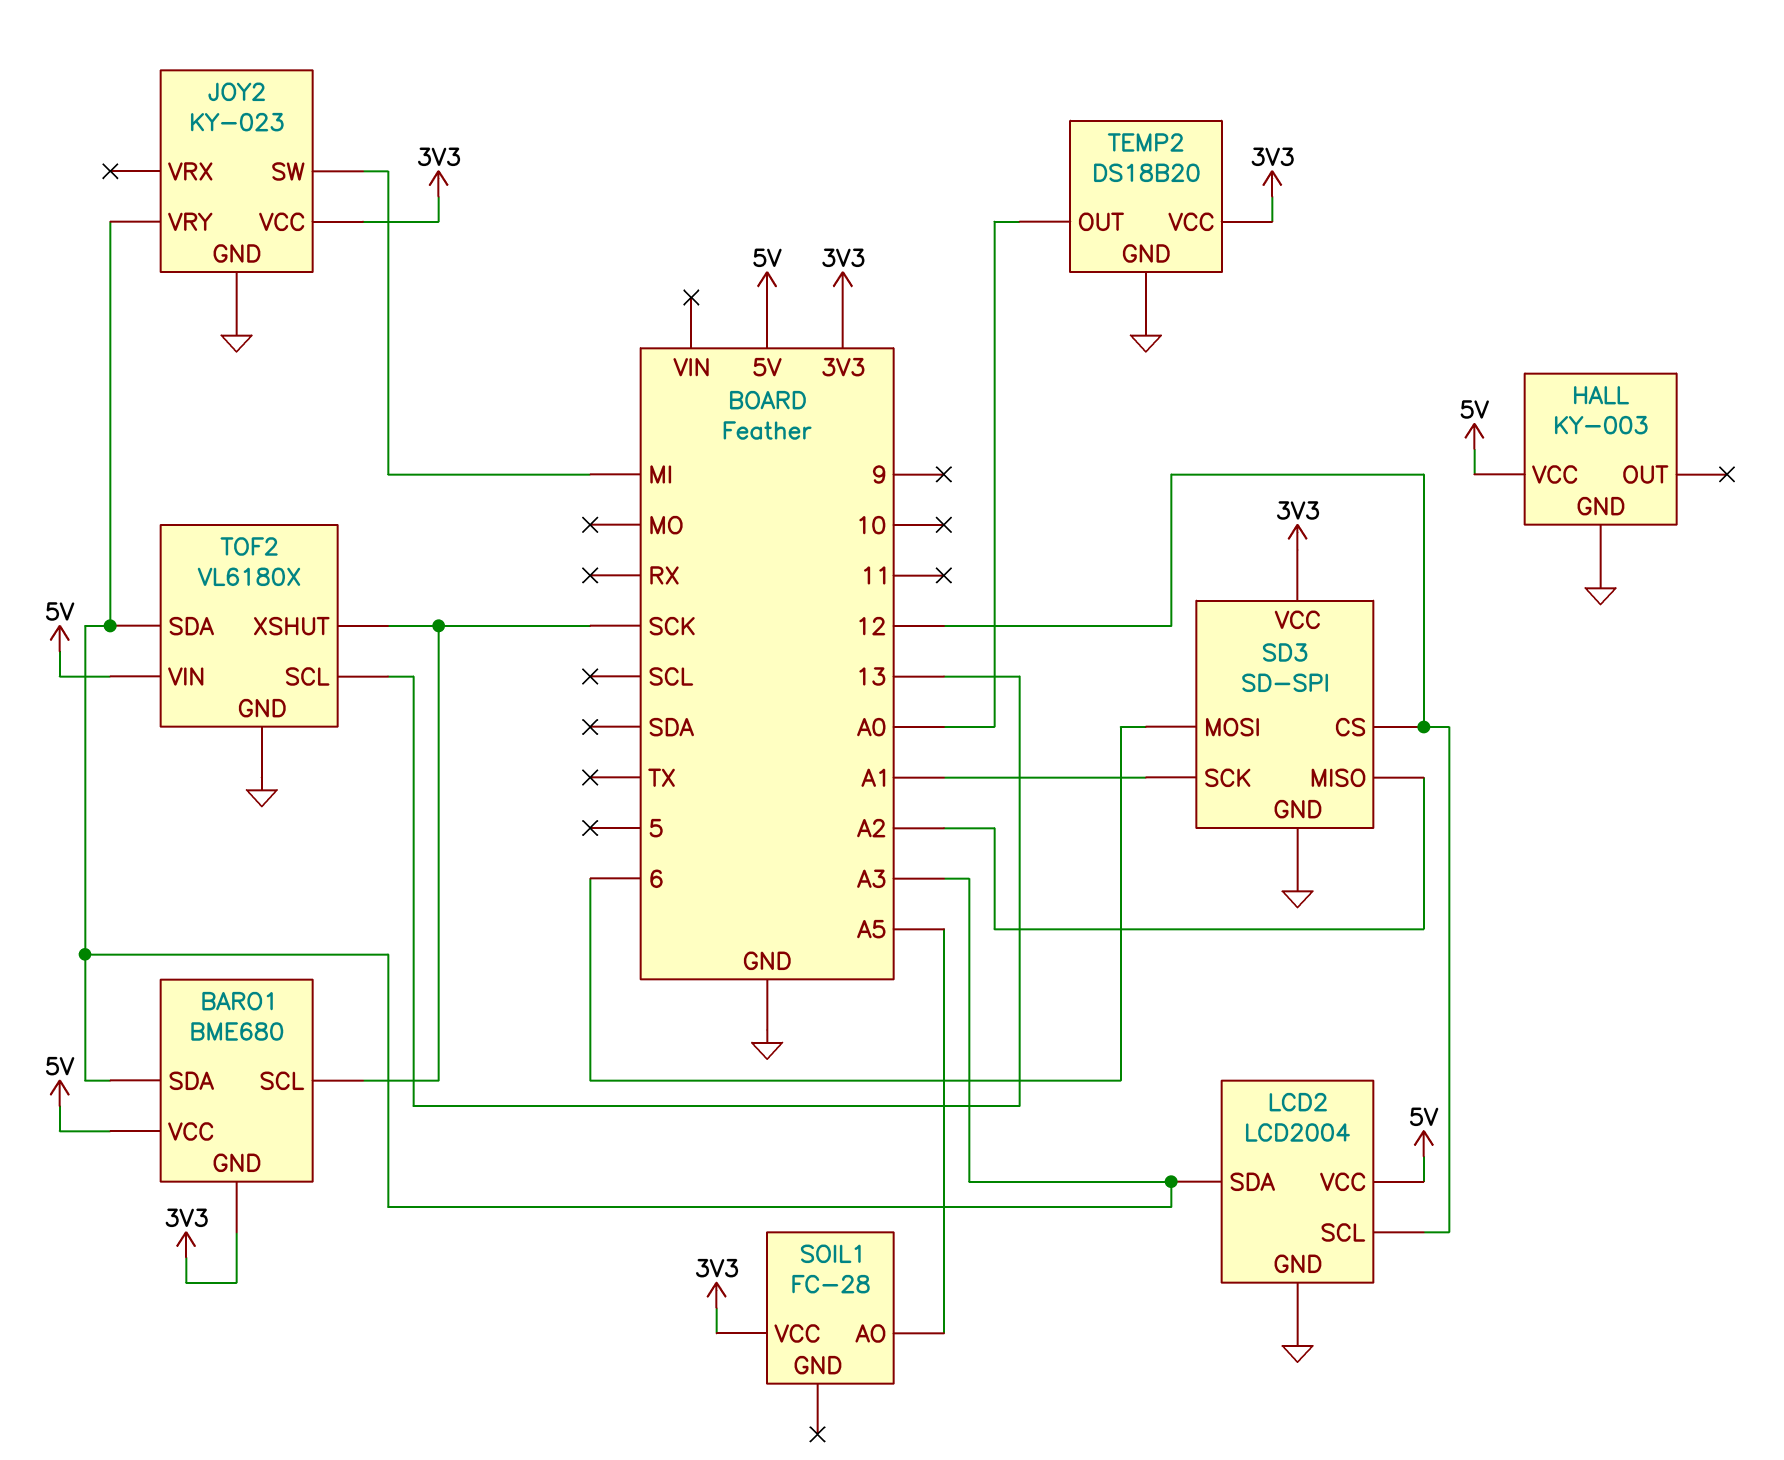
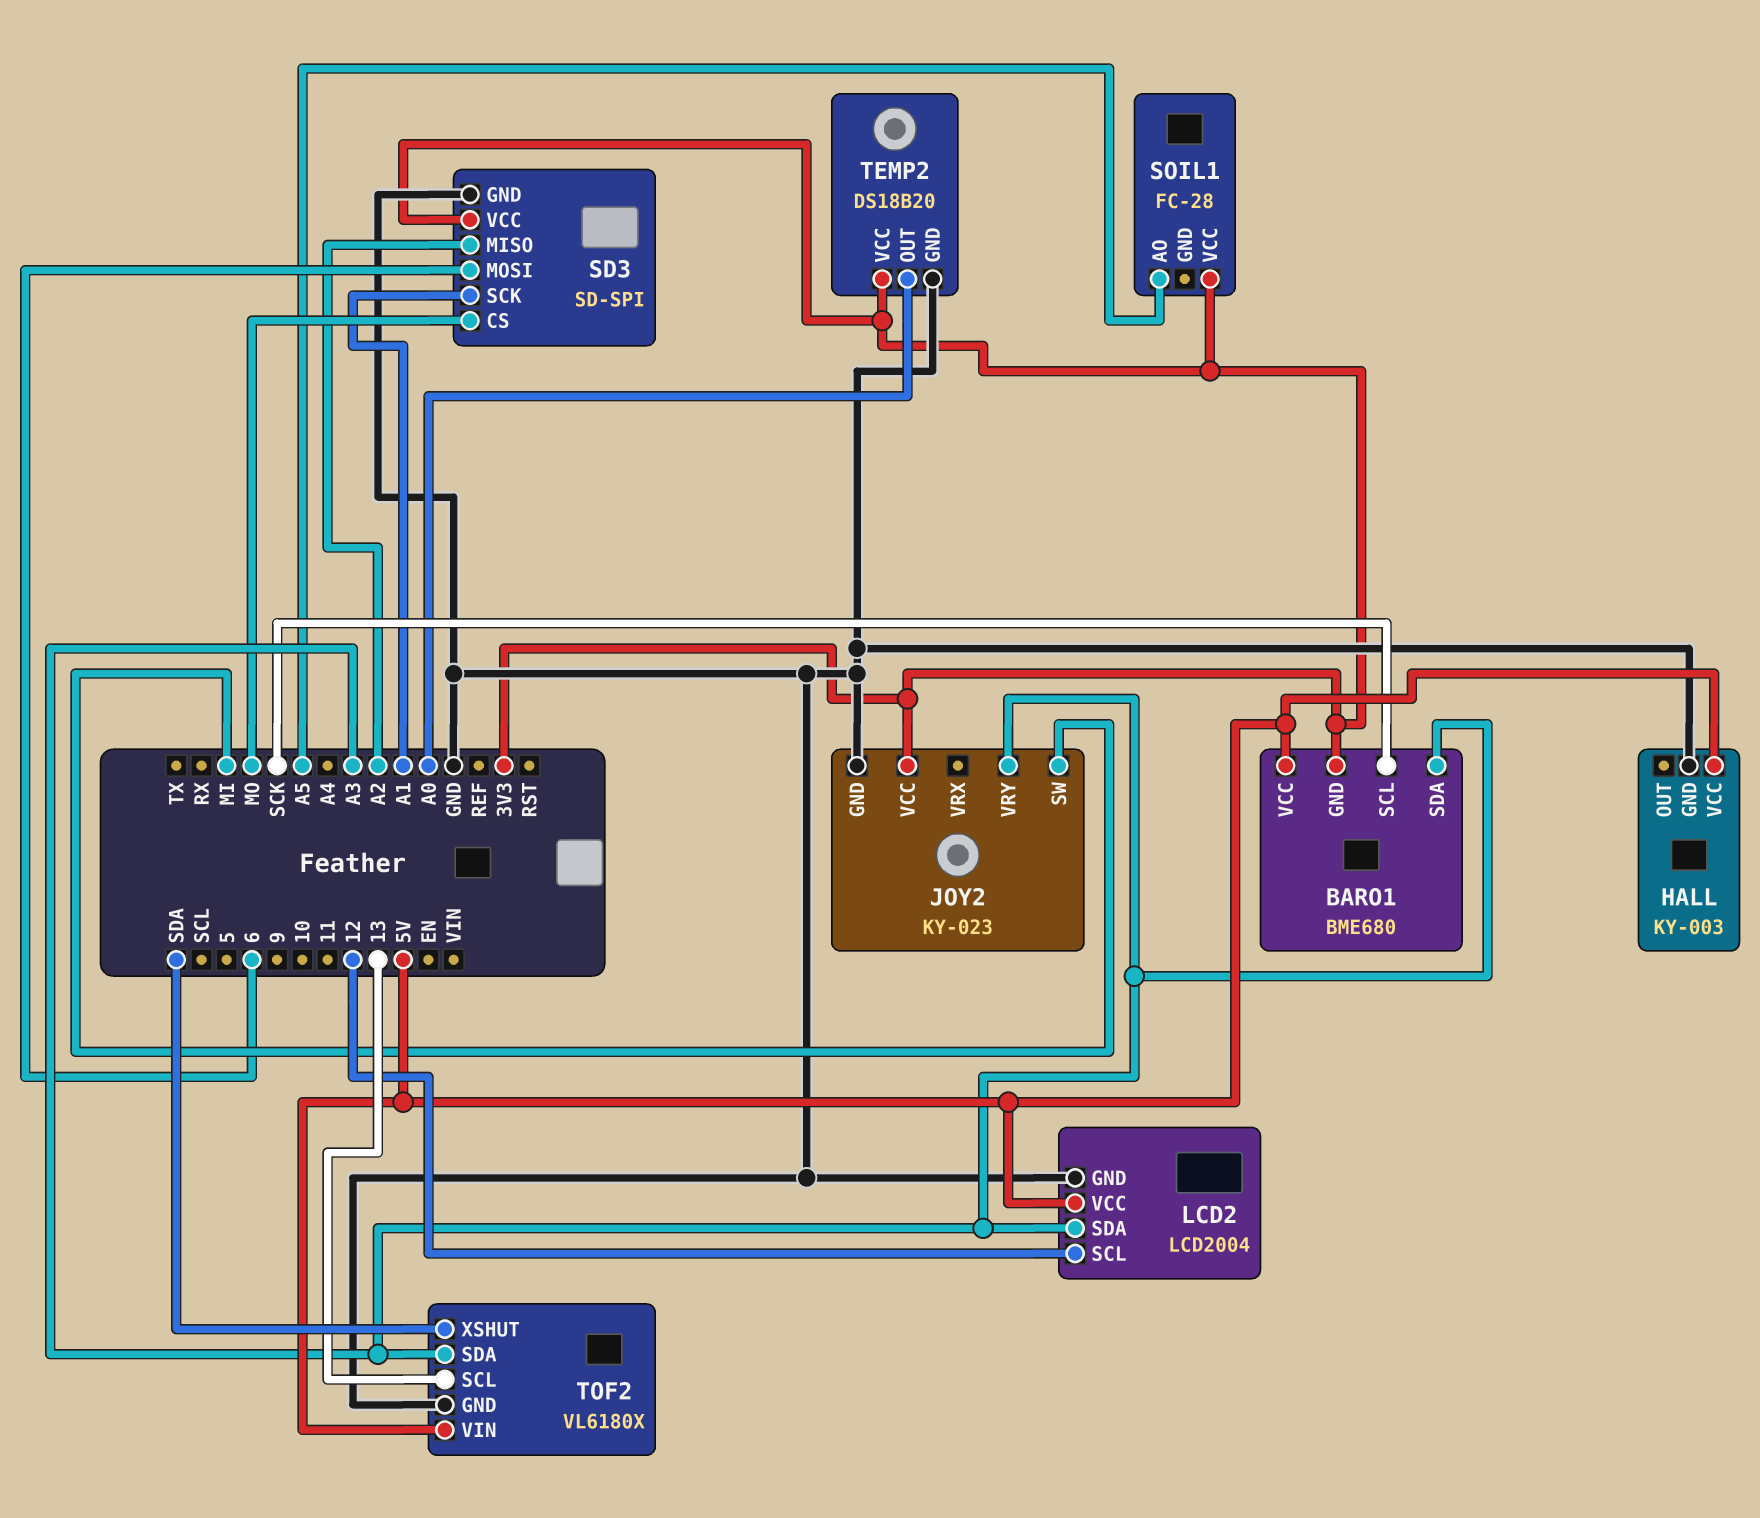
SD3 pin CS: 12 -> MO
TOF2 pin XSHUT: SCK -> SDA

